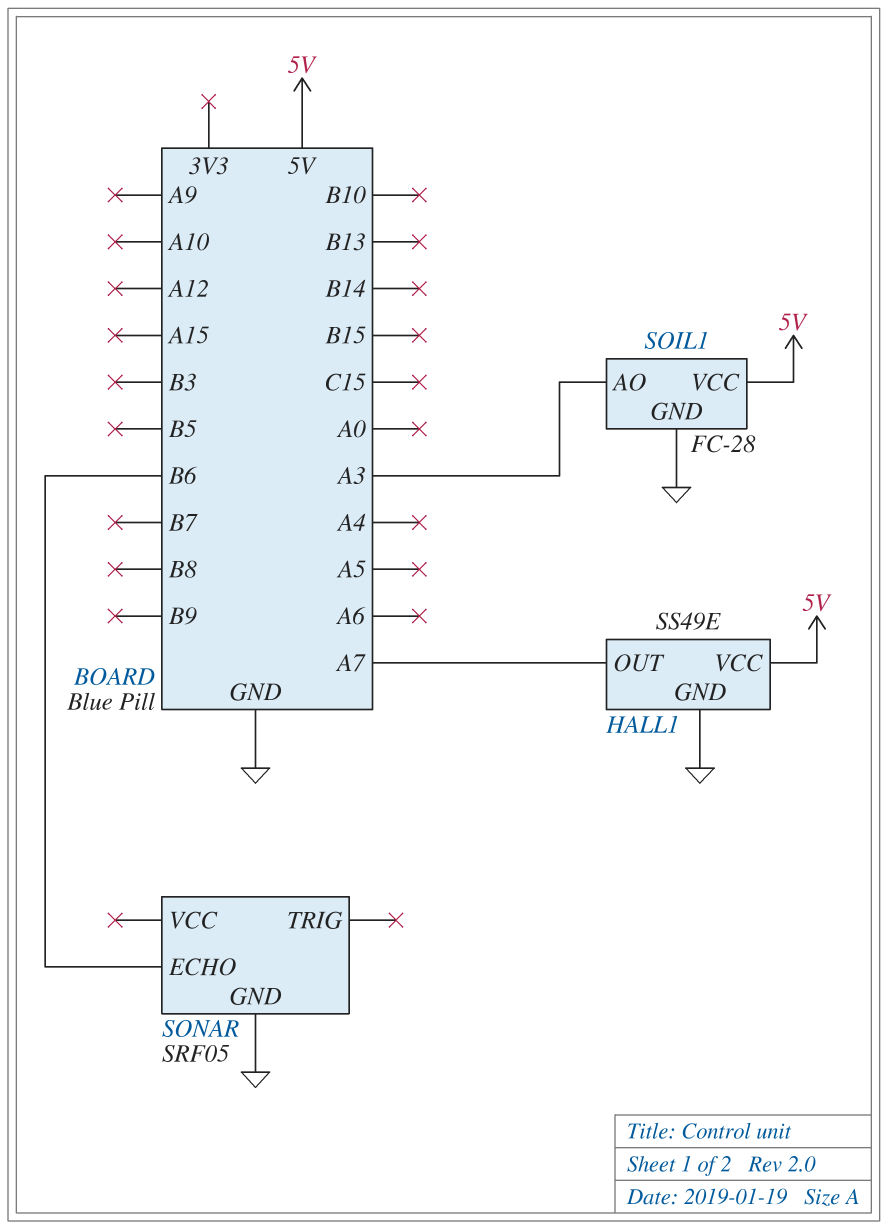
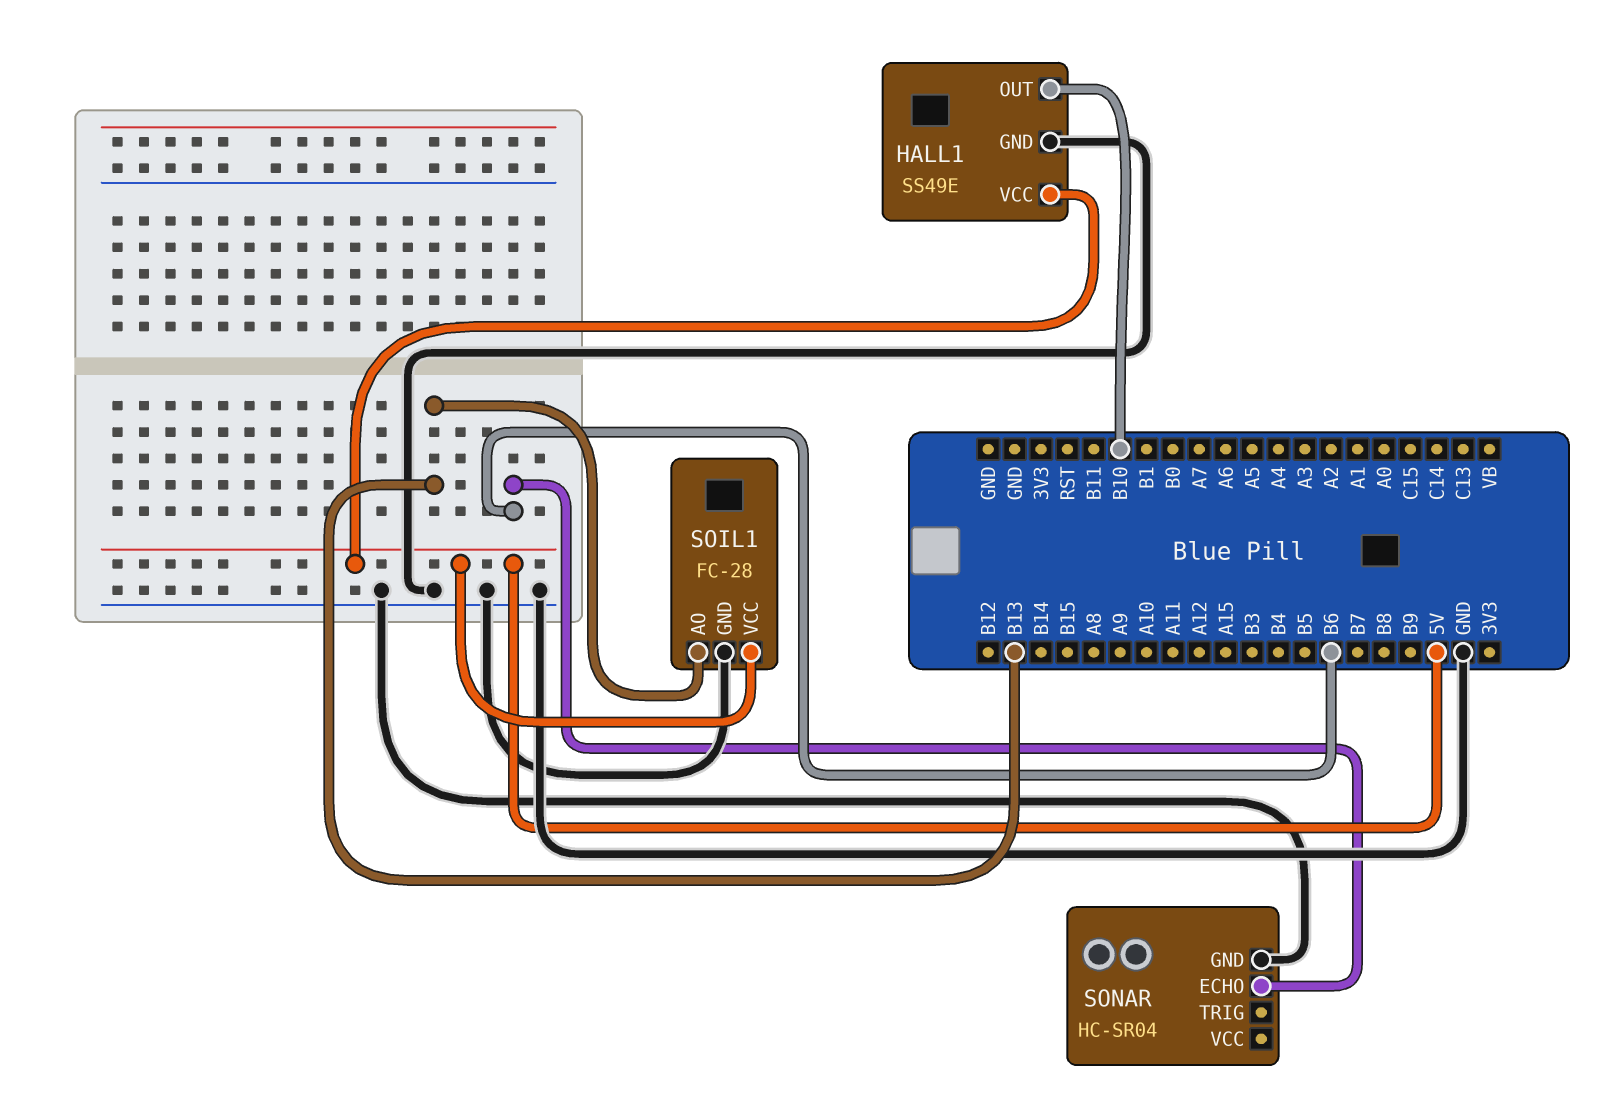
HALL1 pin OUT: A7 -> B10
SOIL1 pin AO: A3 -> B13
SONAR: SRF05 -> HC-SR04

